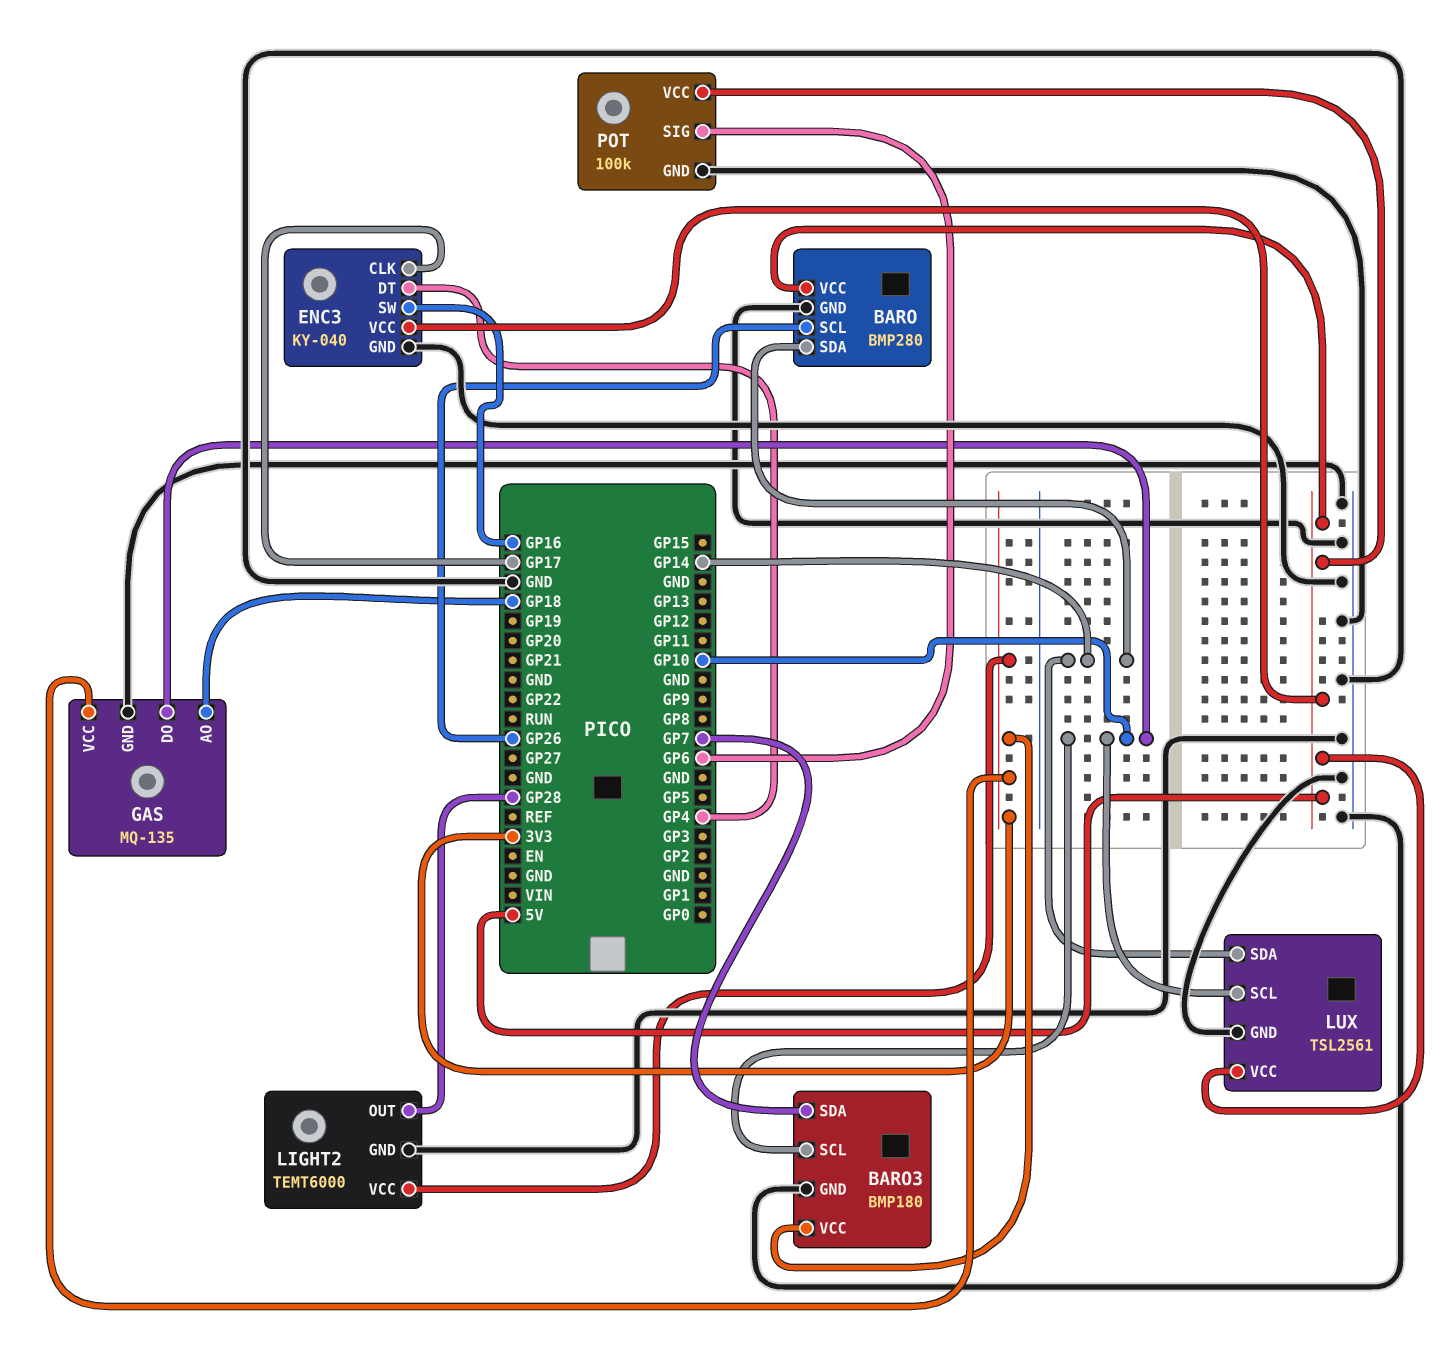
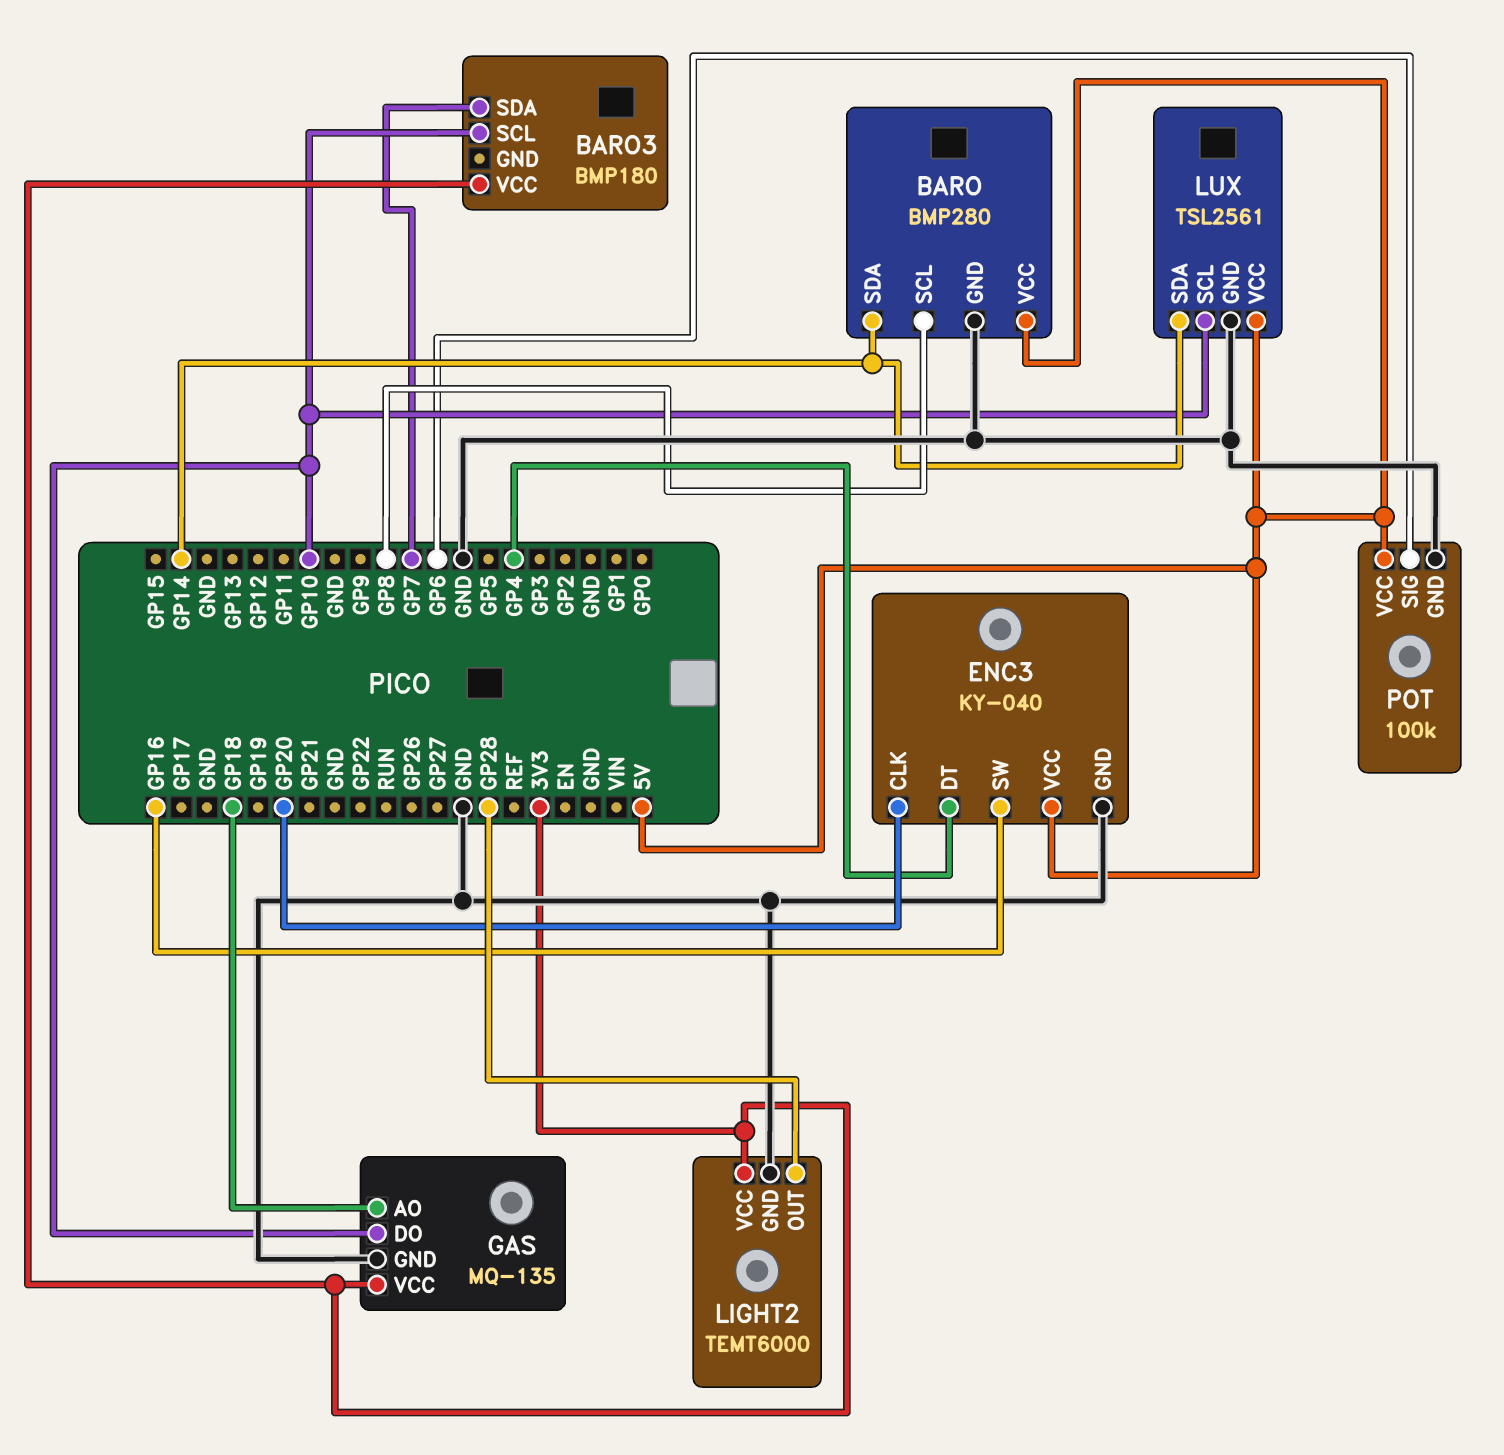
BARO pin SCL: GP26 -> GP8
BARO3 pin GND: GND -> none
ENC3 pin CLK: GP17 -> GP20

